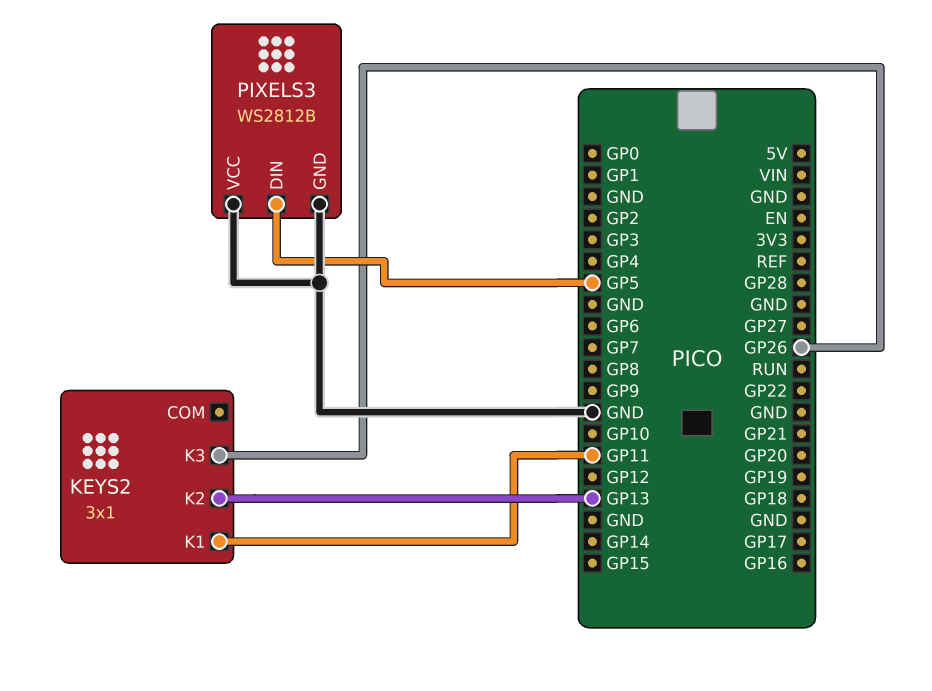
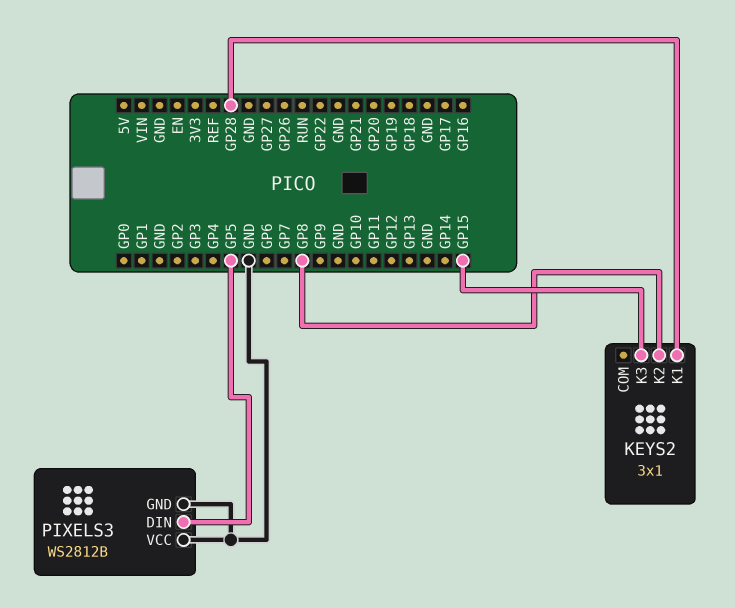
KEYS2 pin K1: GP11 -> GP28
KEYS2 pin K2: GP13 -> GP8
KEYS2 pin K3: GP26 -> GP15

